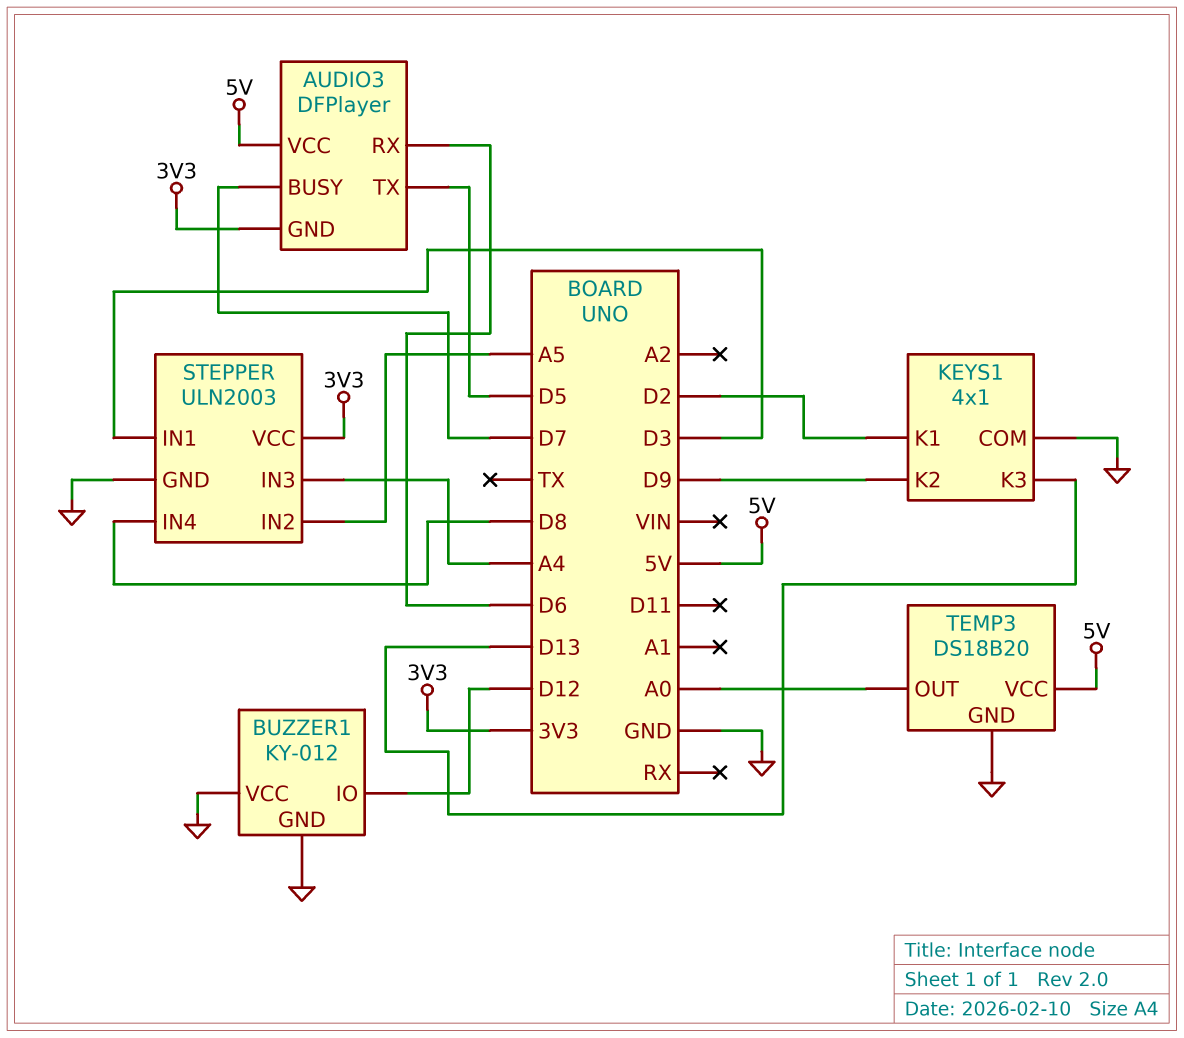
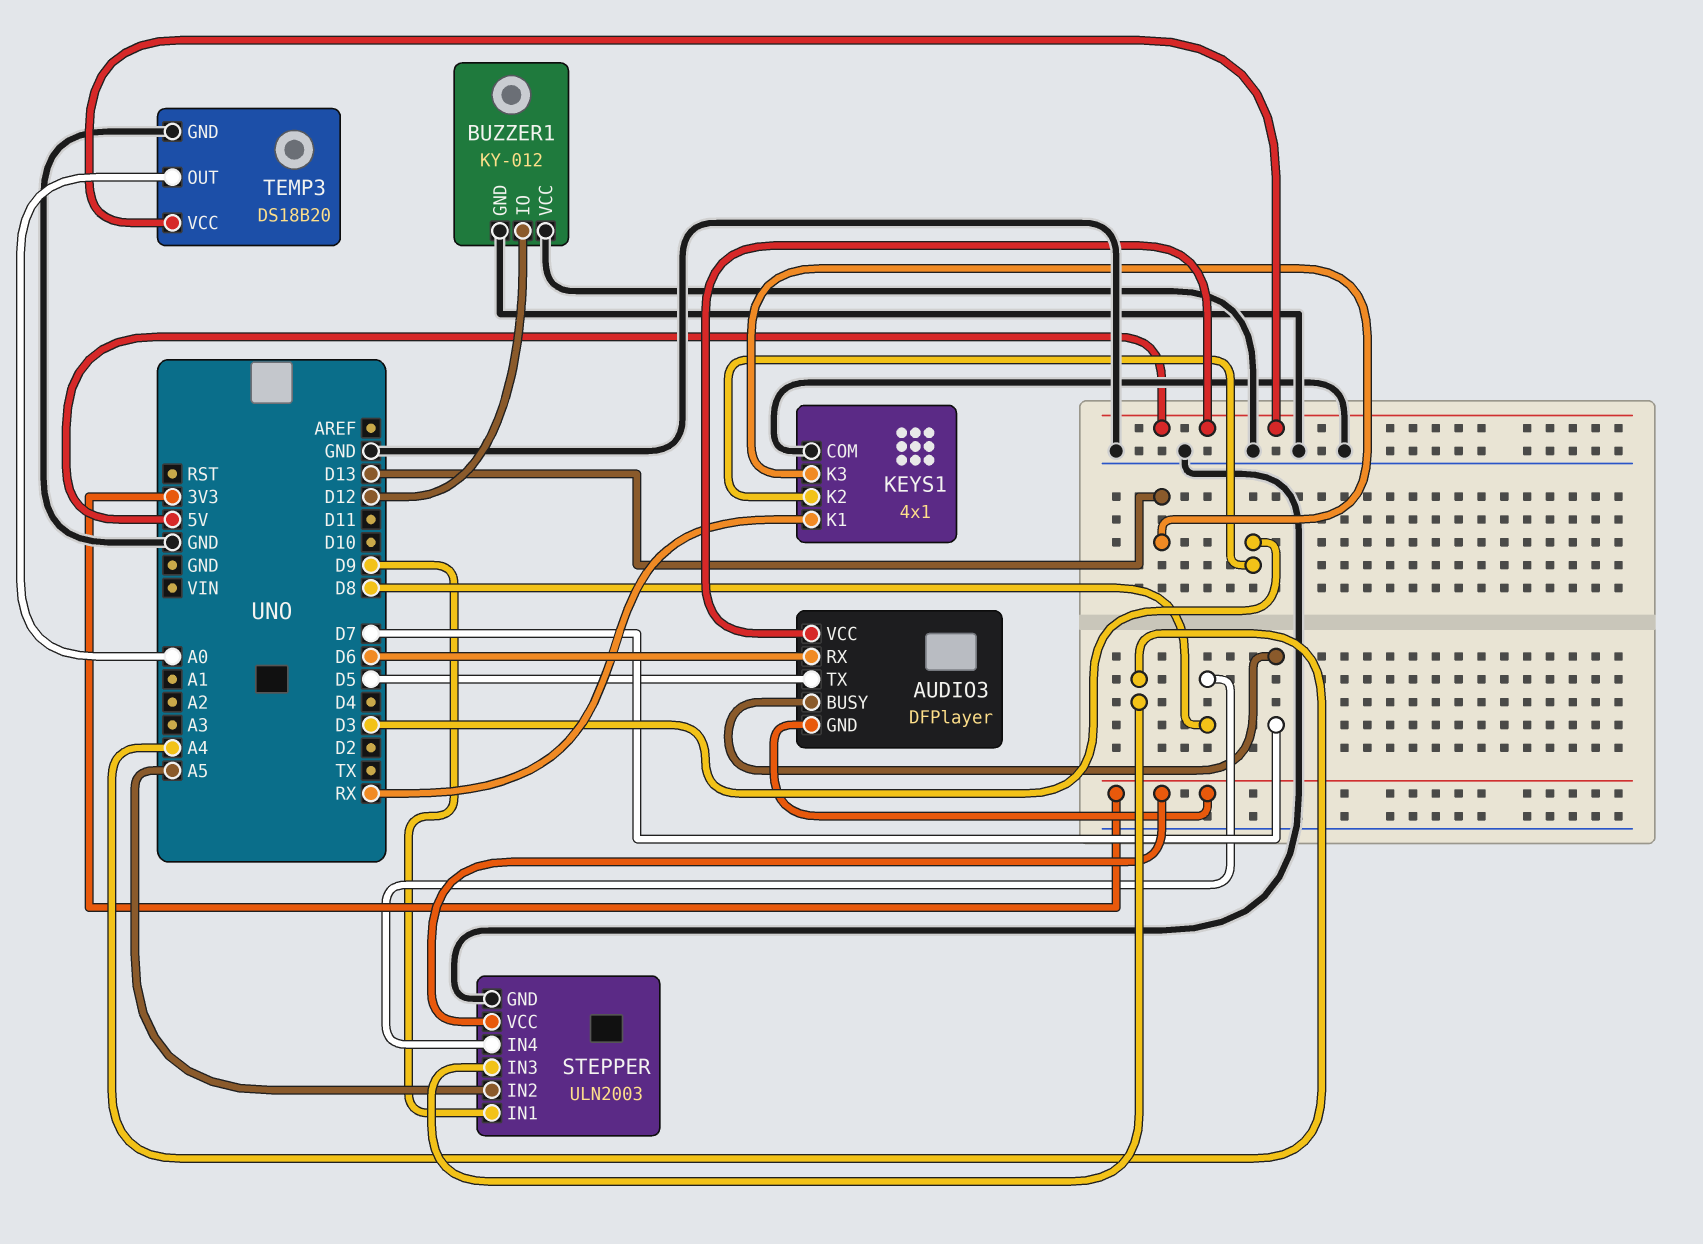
KEYS1 pin K1: D2 -> RX
KEYS1 pin K2: D9 -> D3
STEPPER pin IN1: D3 -> D9

